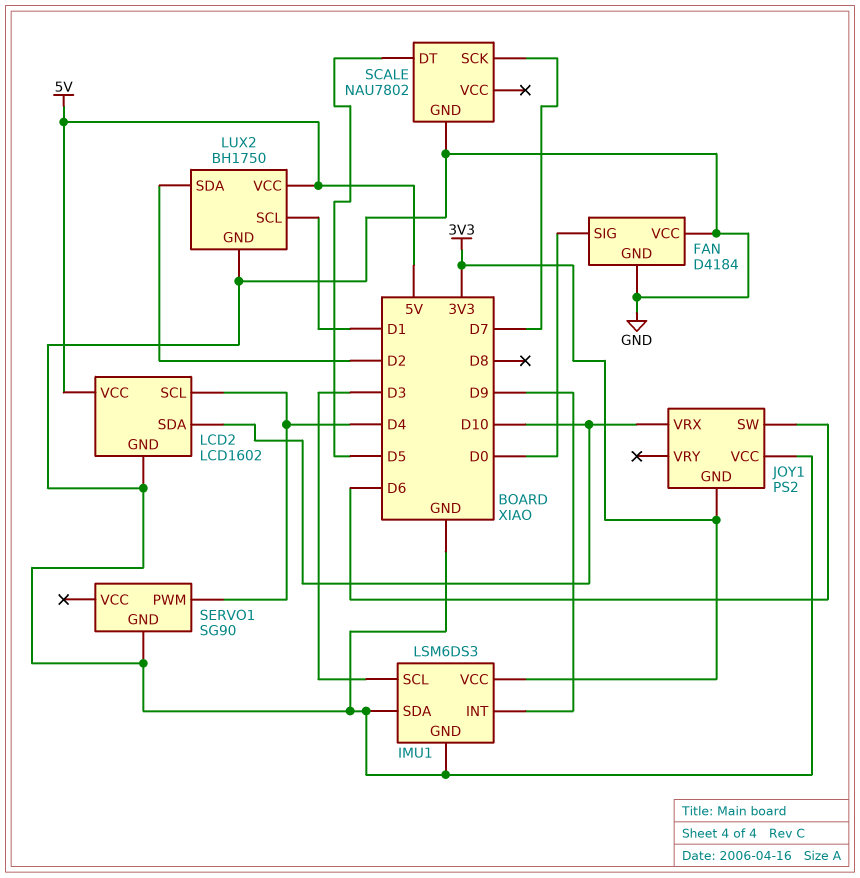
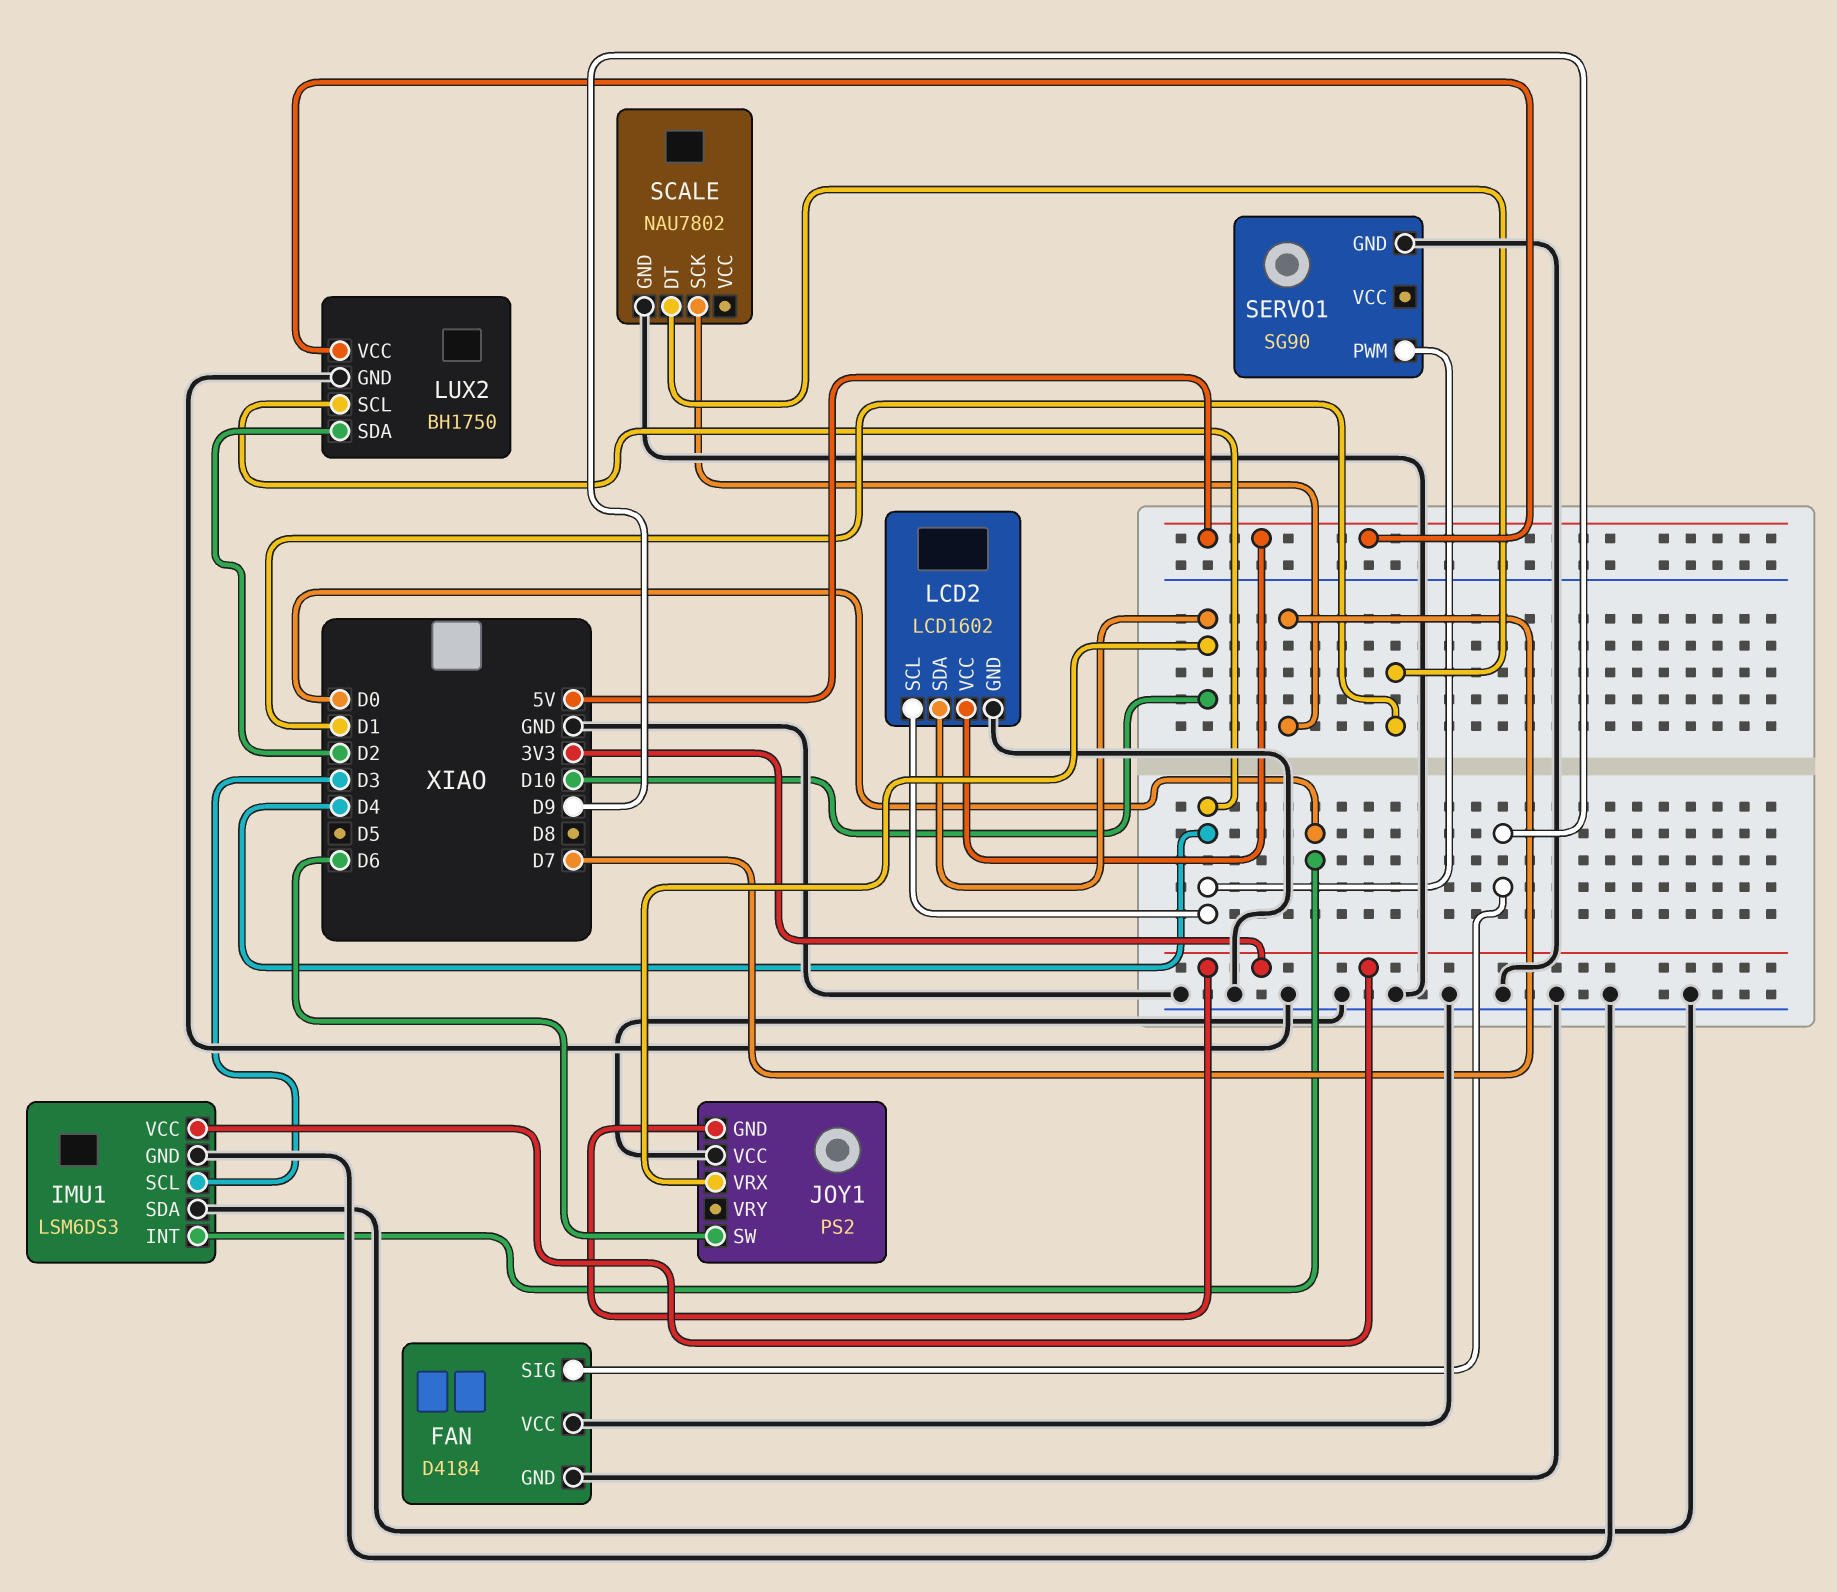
FAN pin SIG: D0 -> D9
IMU1 pin INT: D9 -> D0
LUX2 pin SCL: D1 -> D4
SCALE pin DT: D5 -> D1

